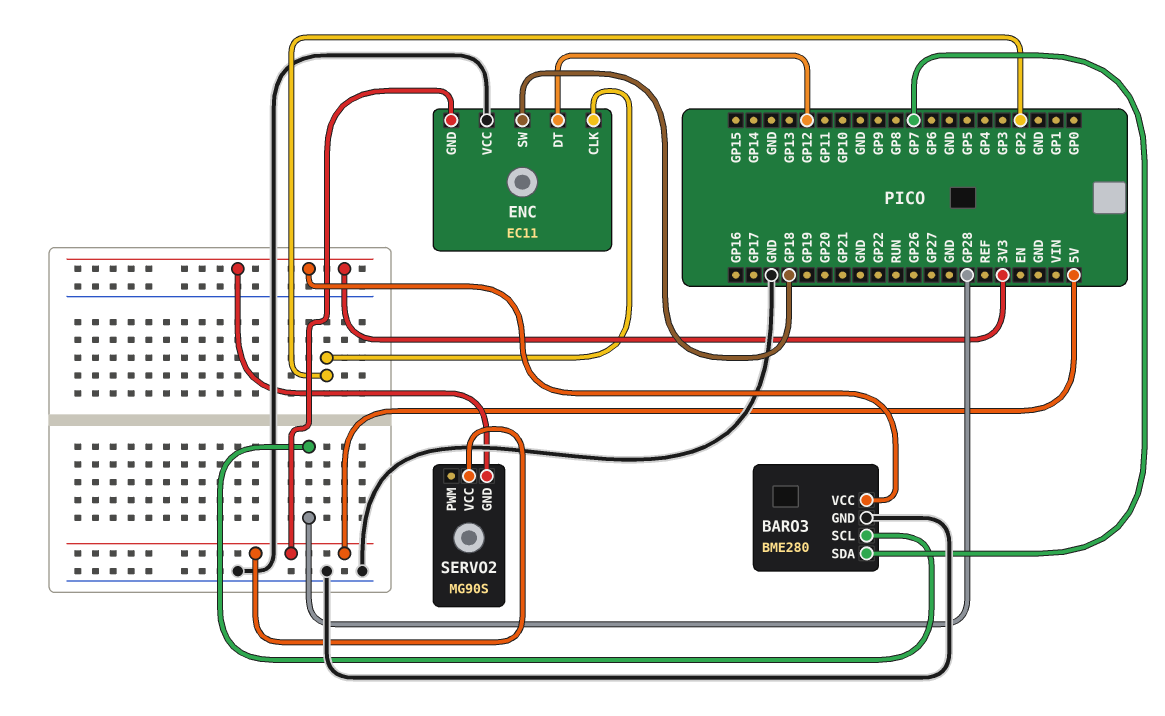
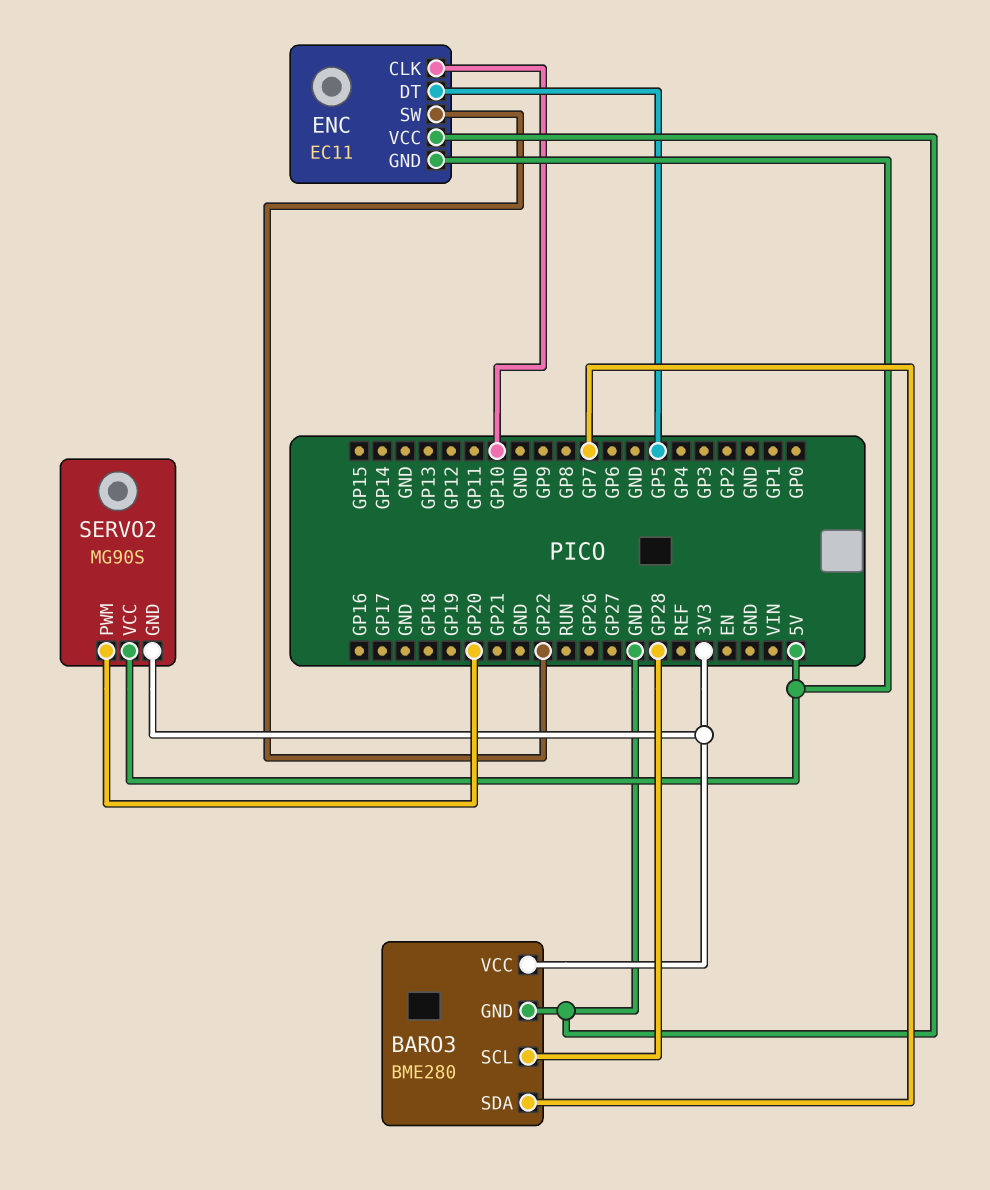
ENC pin CLK: GP2 -> GP10
ENC pin DT: GP12 -> GP5
ENC pin SW: GP18 -> GP22
SERVO2 pin PWM: none -> GP20

